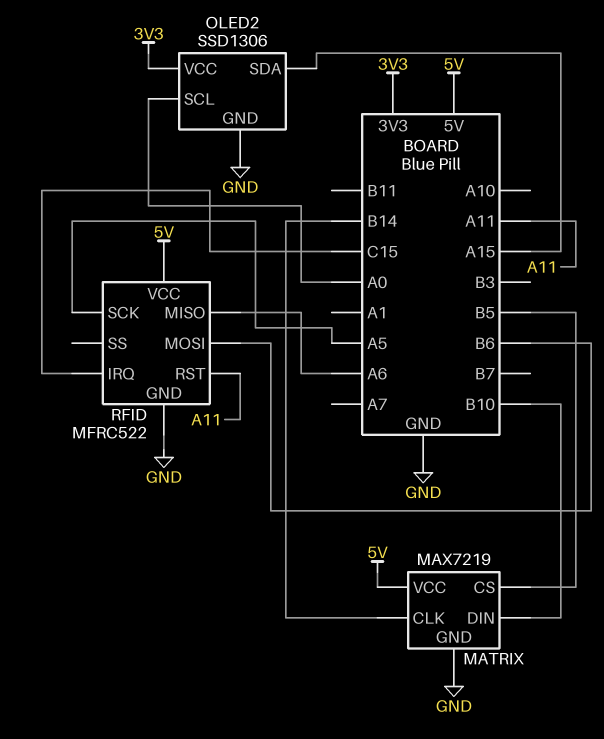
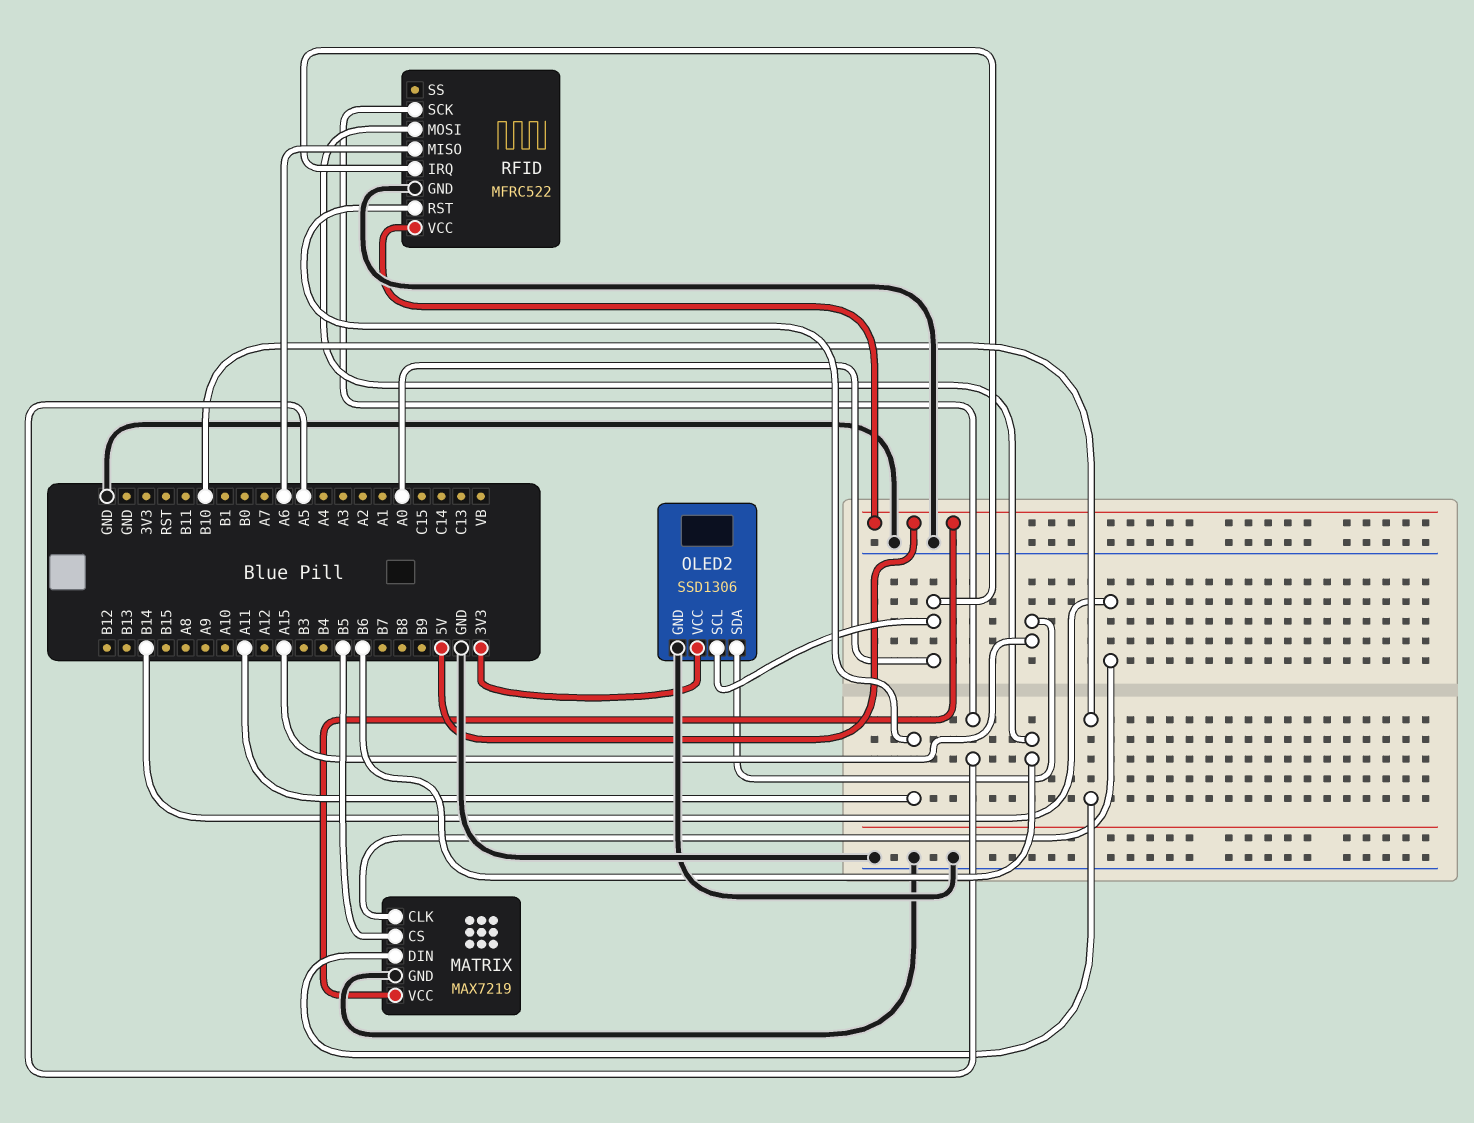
RFID pin IRQ: C15 -> A0

